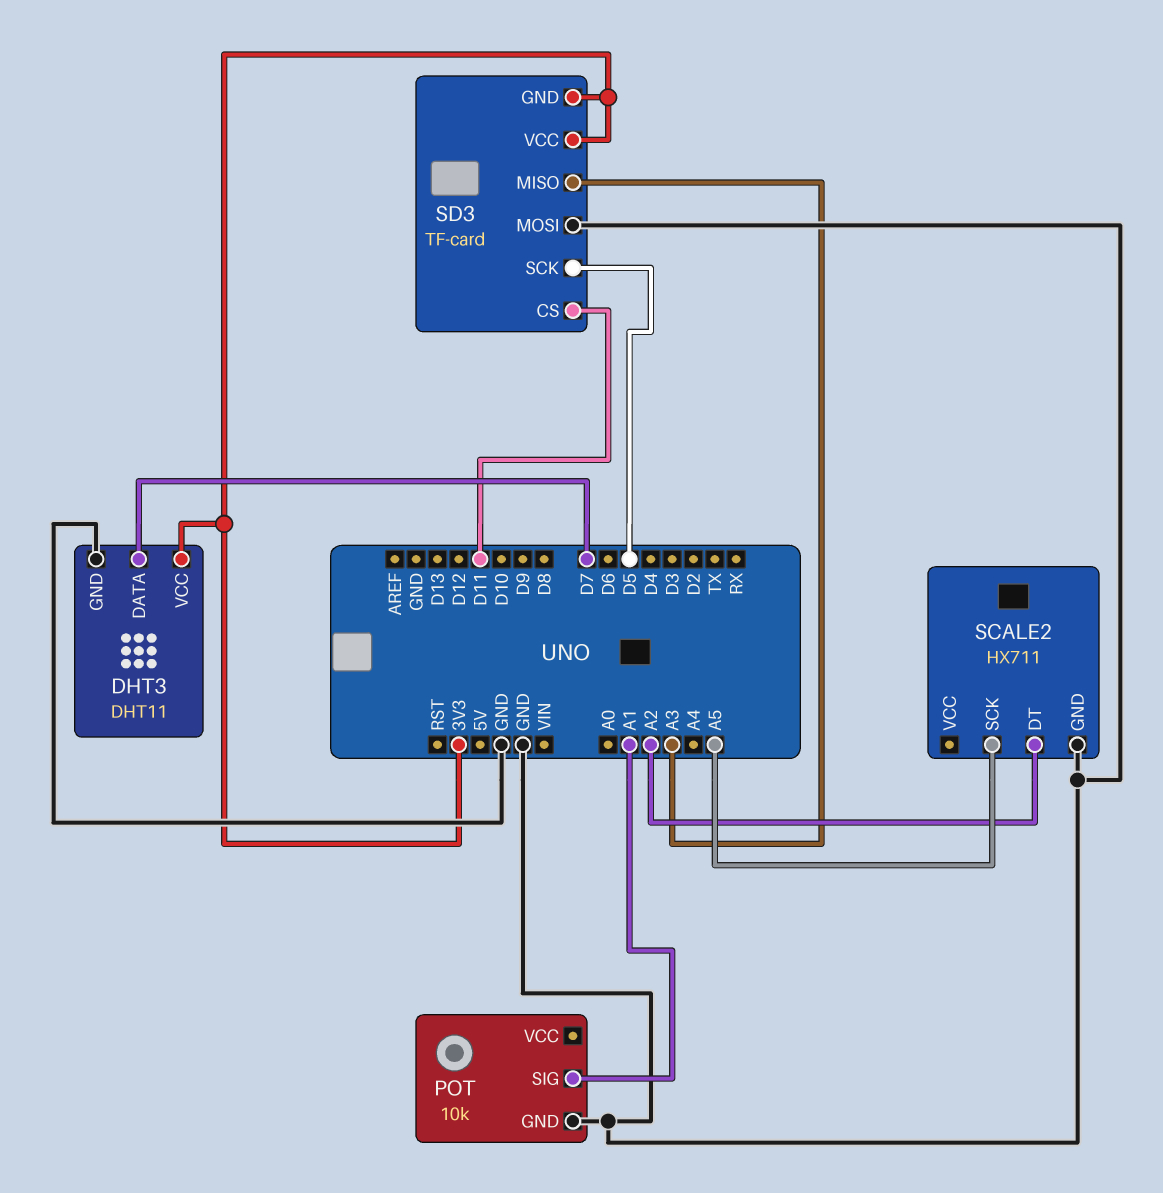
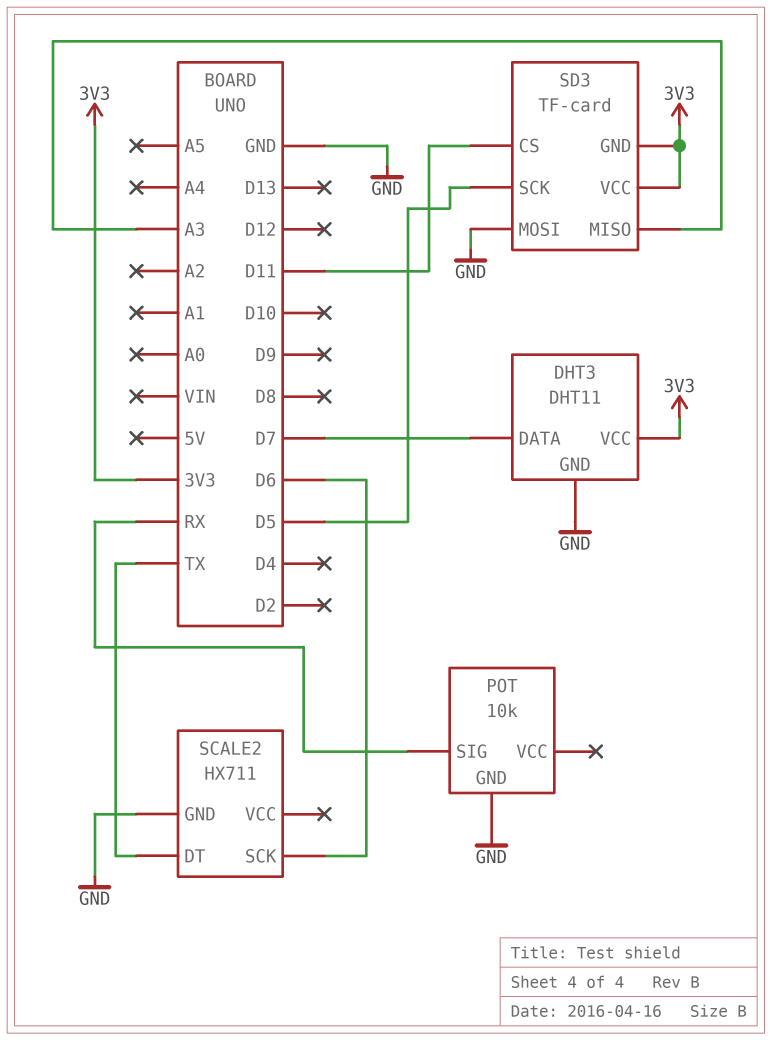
POT pin SIG: A1 -> RX
SCALE2 pin DT: A2 -> TX
SCALE2 pin SCK: A5 -> D6

